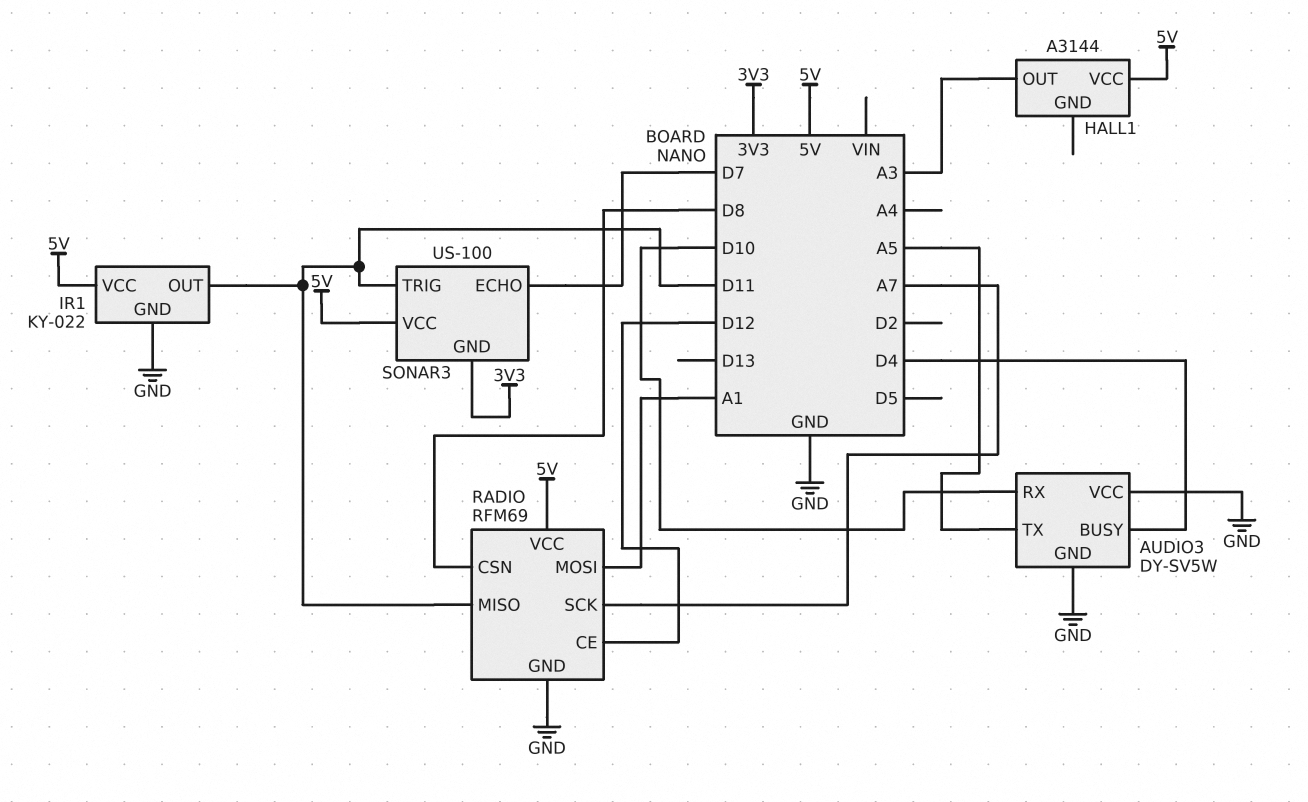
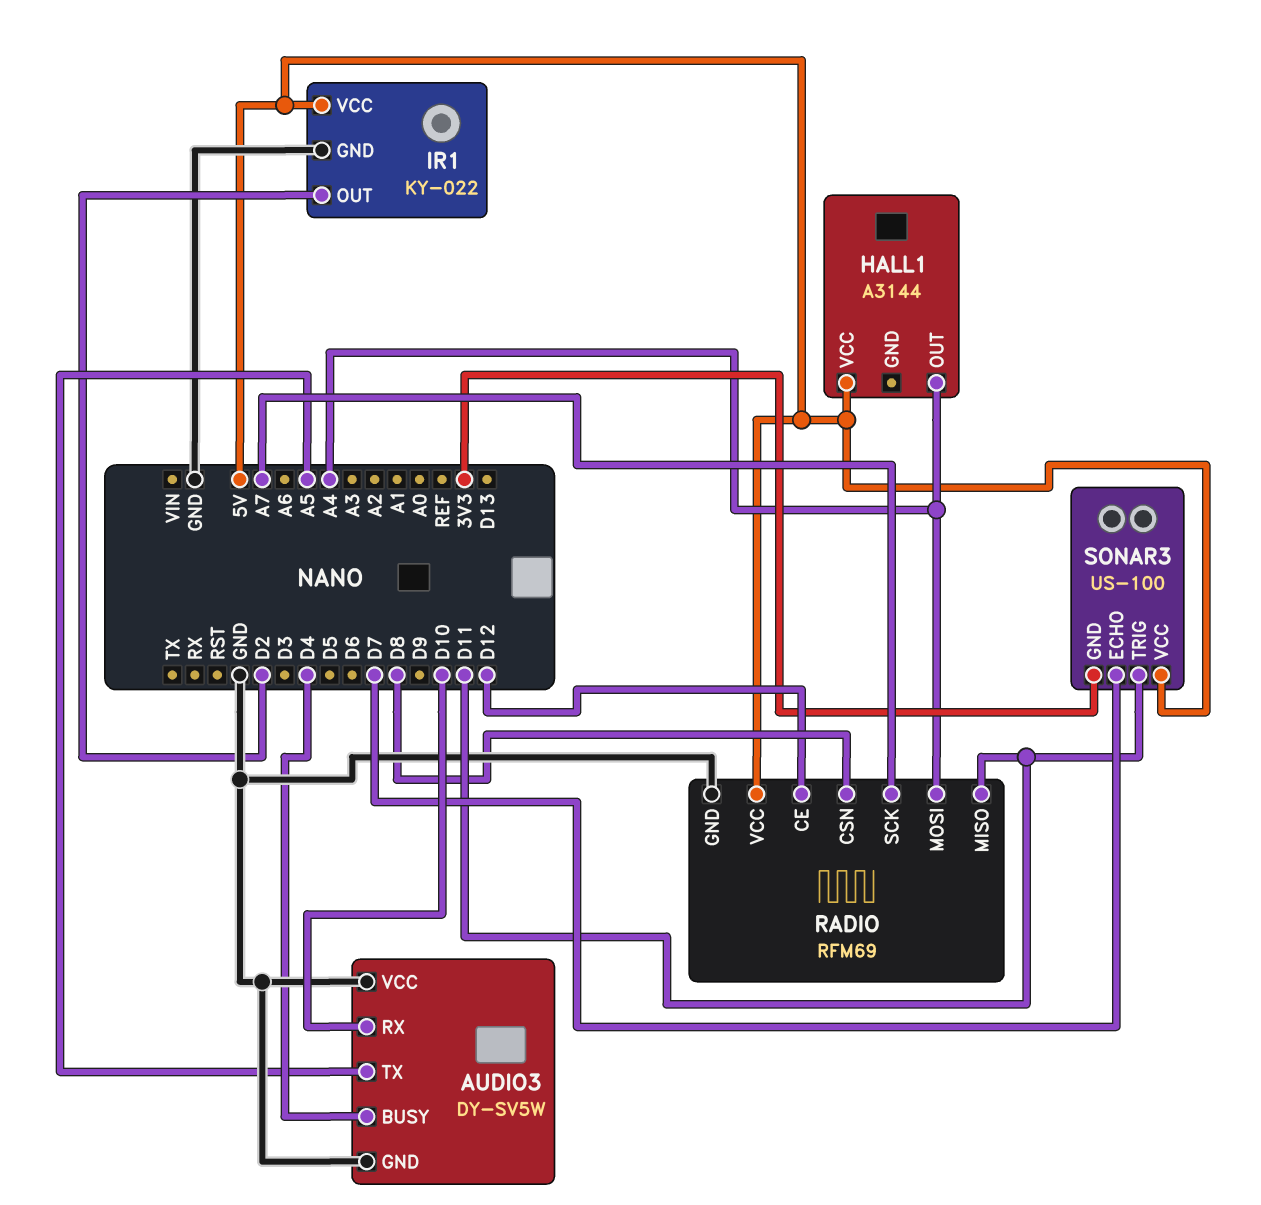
HALL1 pin OUT: A3 -> A4
IR1 pin OUT: D11 -> D2
RADIO pin MOSI: A1 -> A4

